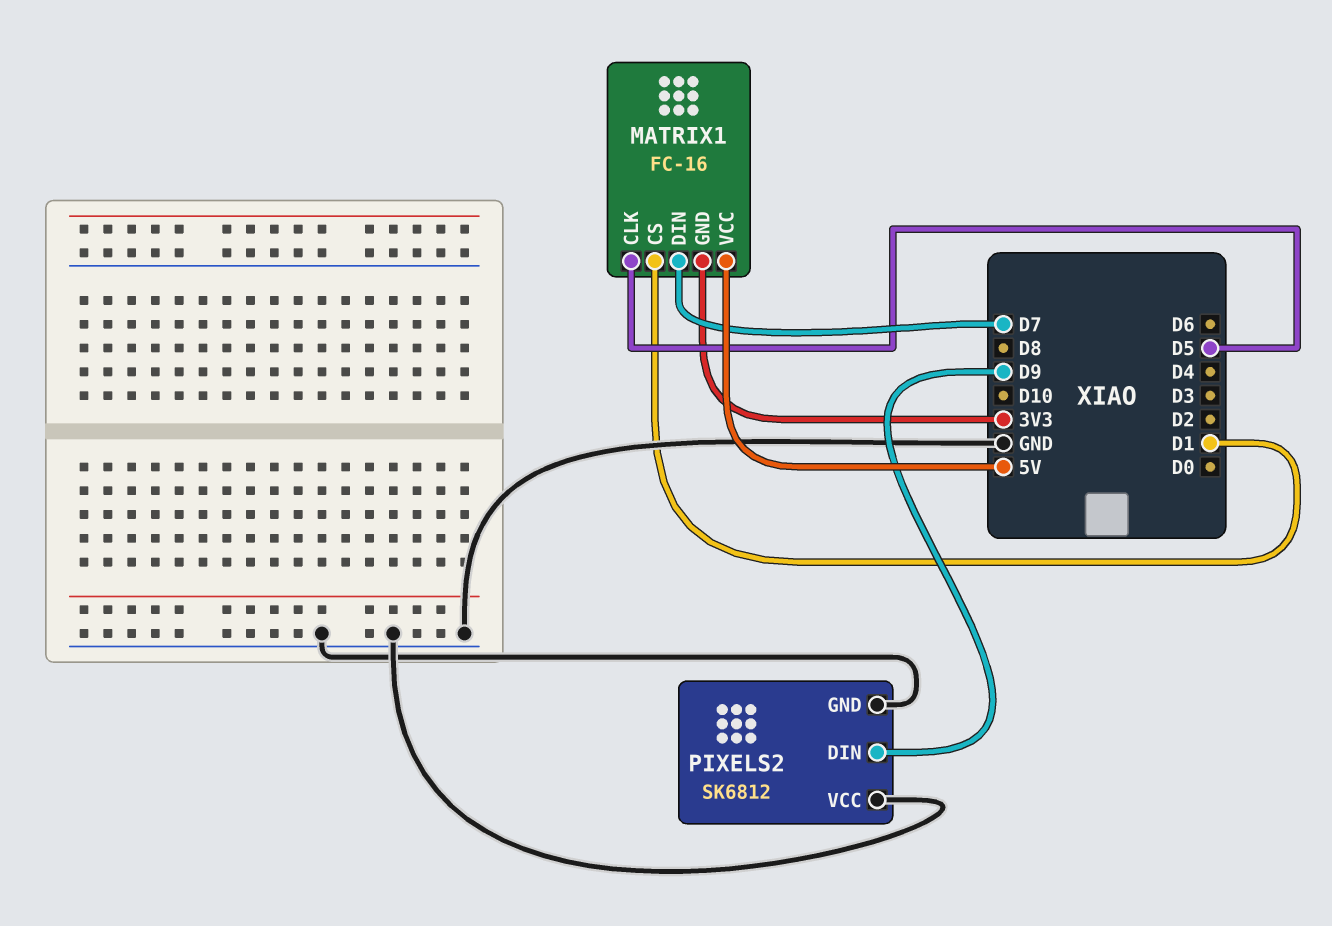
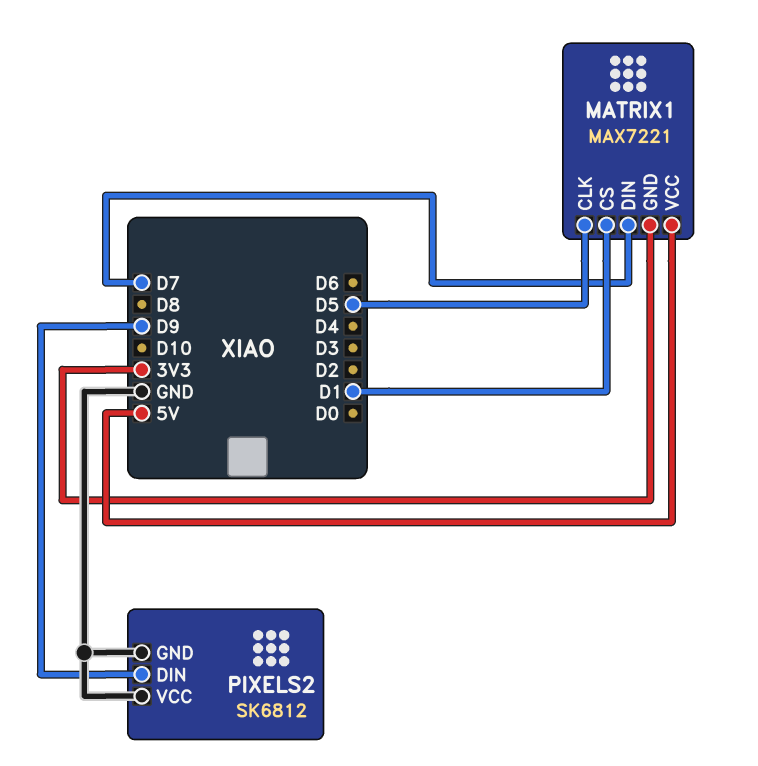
MATRIX1: FC-16 -> MAX7221

